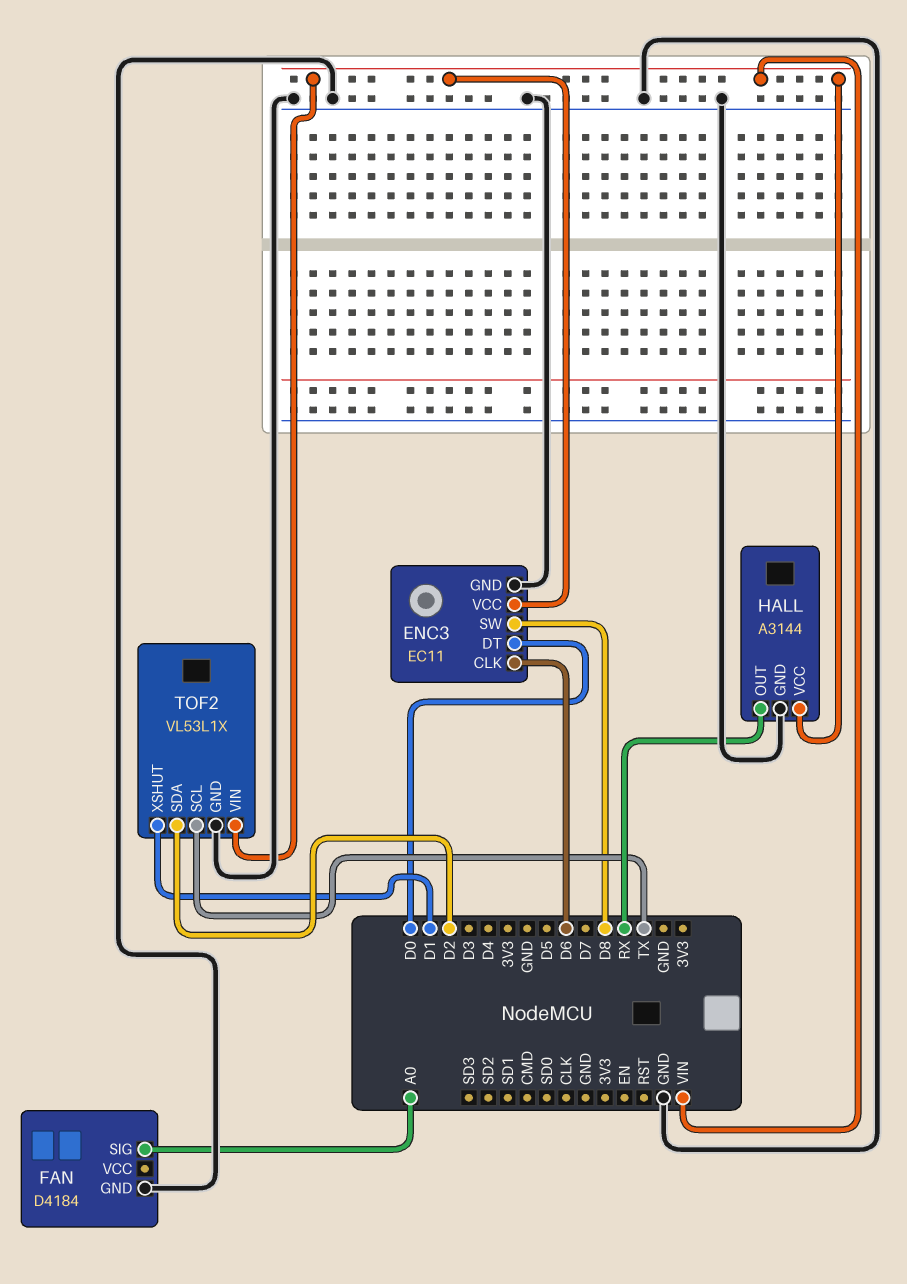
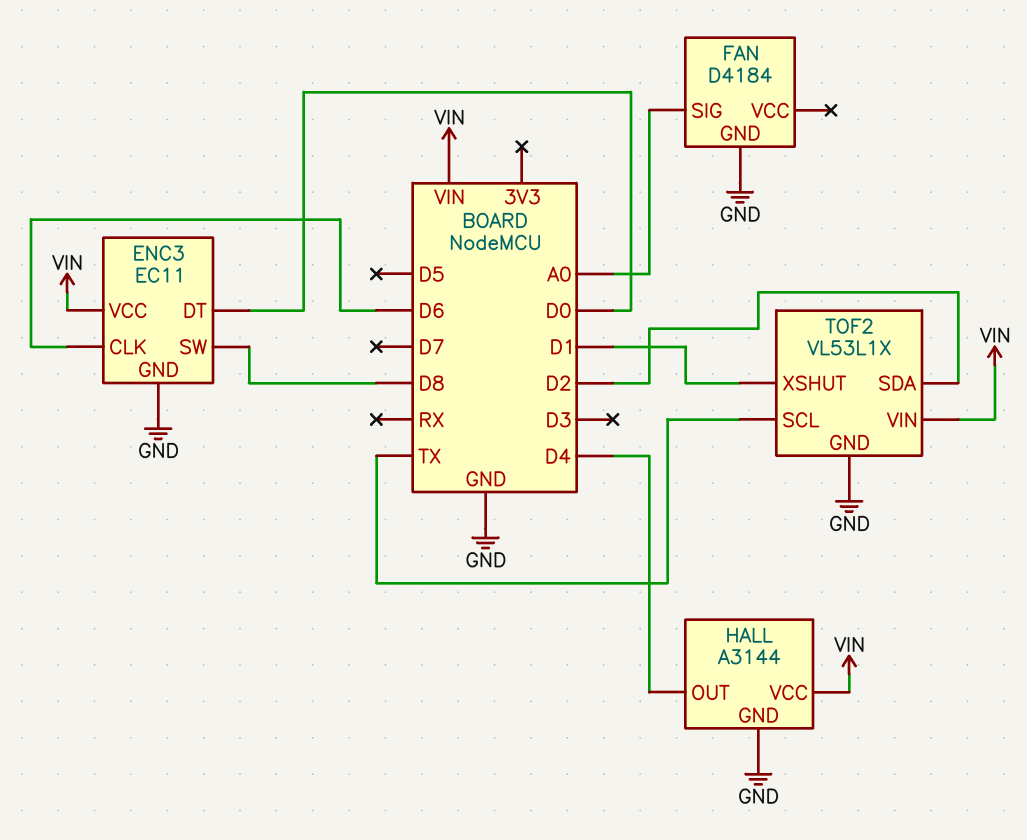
HALL pin OUT: RX -> D4

